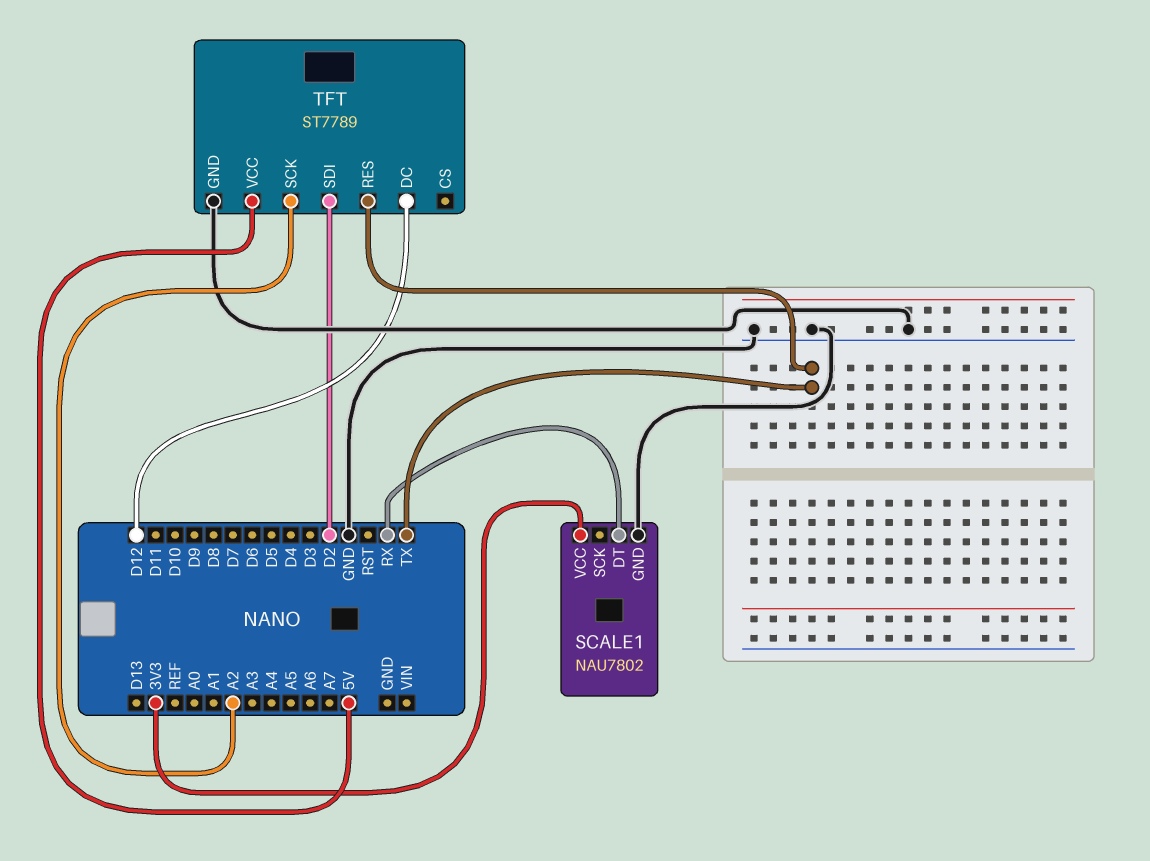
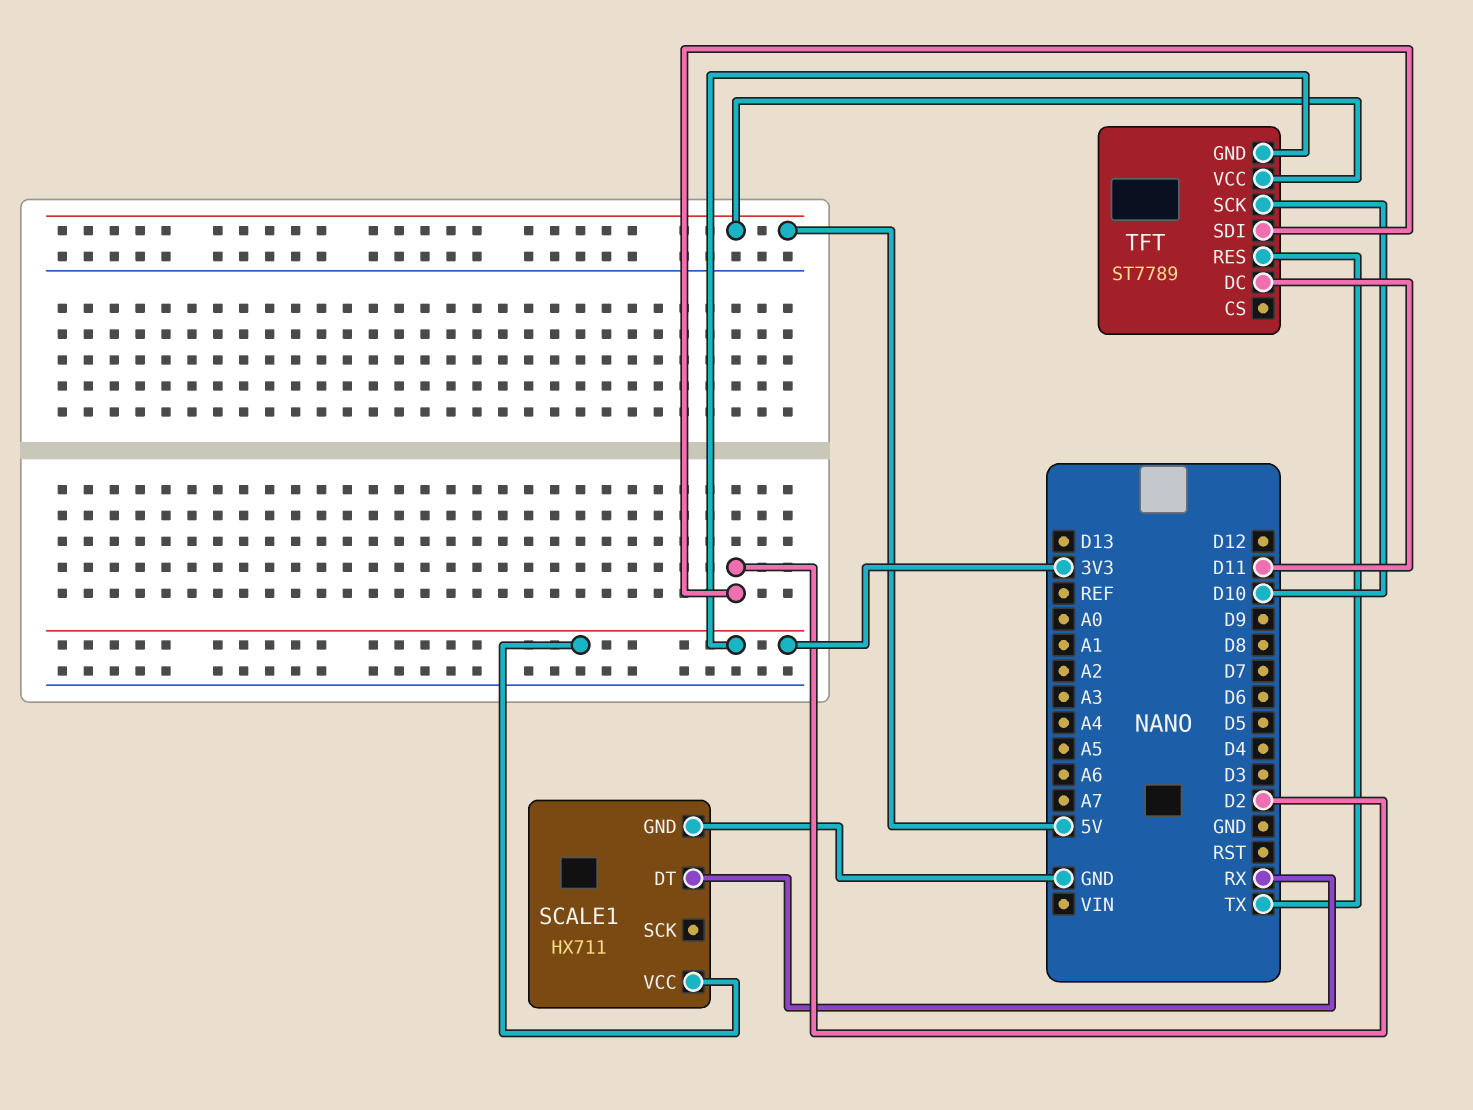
SCALE1: NAU7802 -> HX711
TFT pin DC: D12 -> D11
TFT pin GND: GND -> 3V3
TFT pin SCK: A2 -> D10

